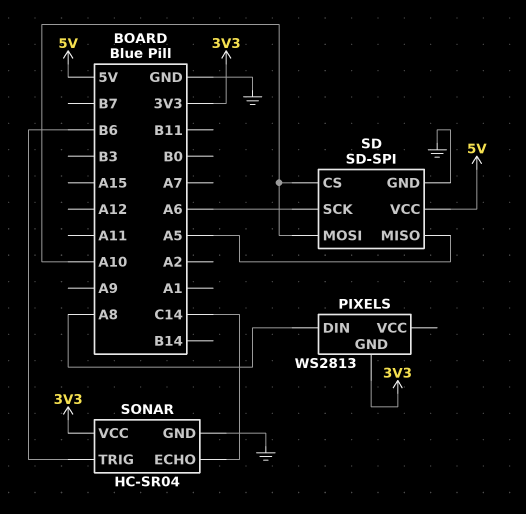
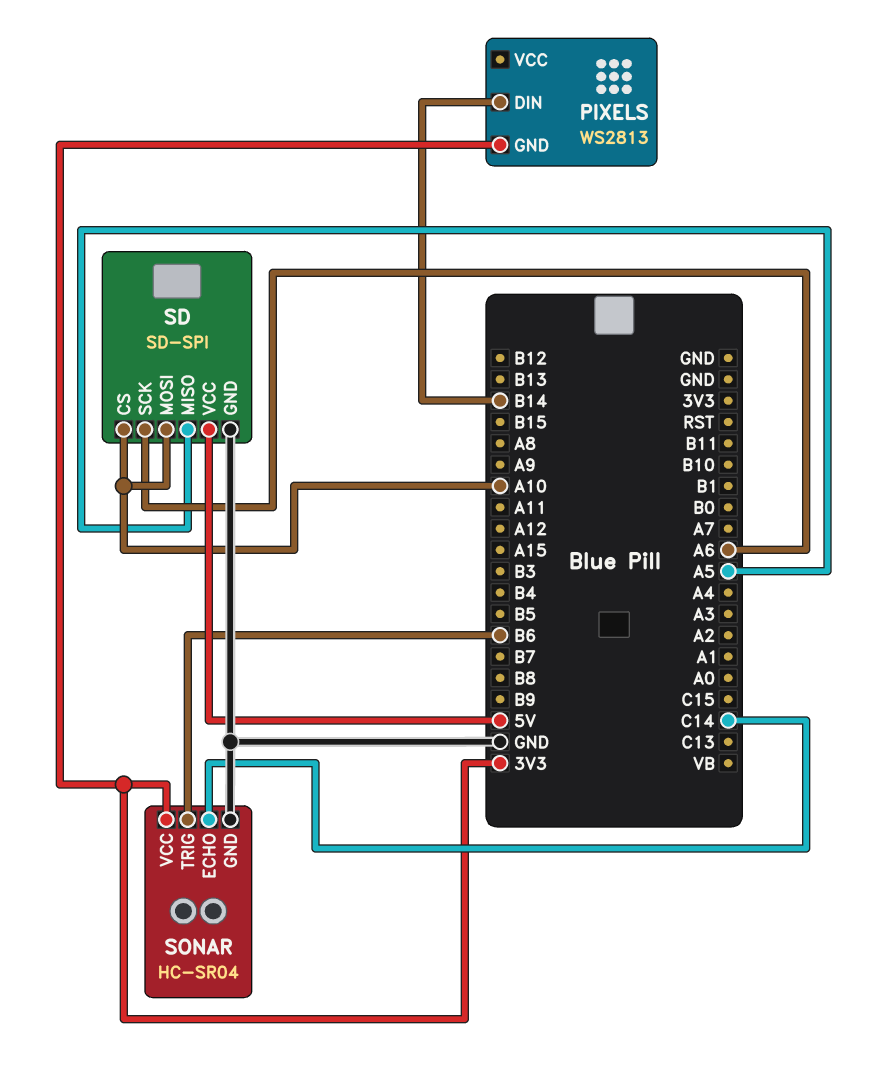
PIXELS pin DIN: A8 -> B14

